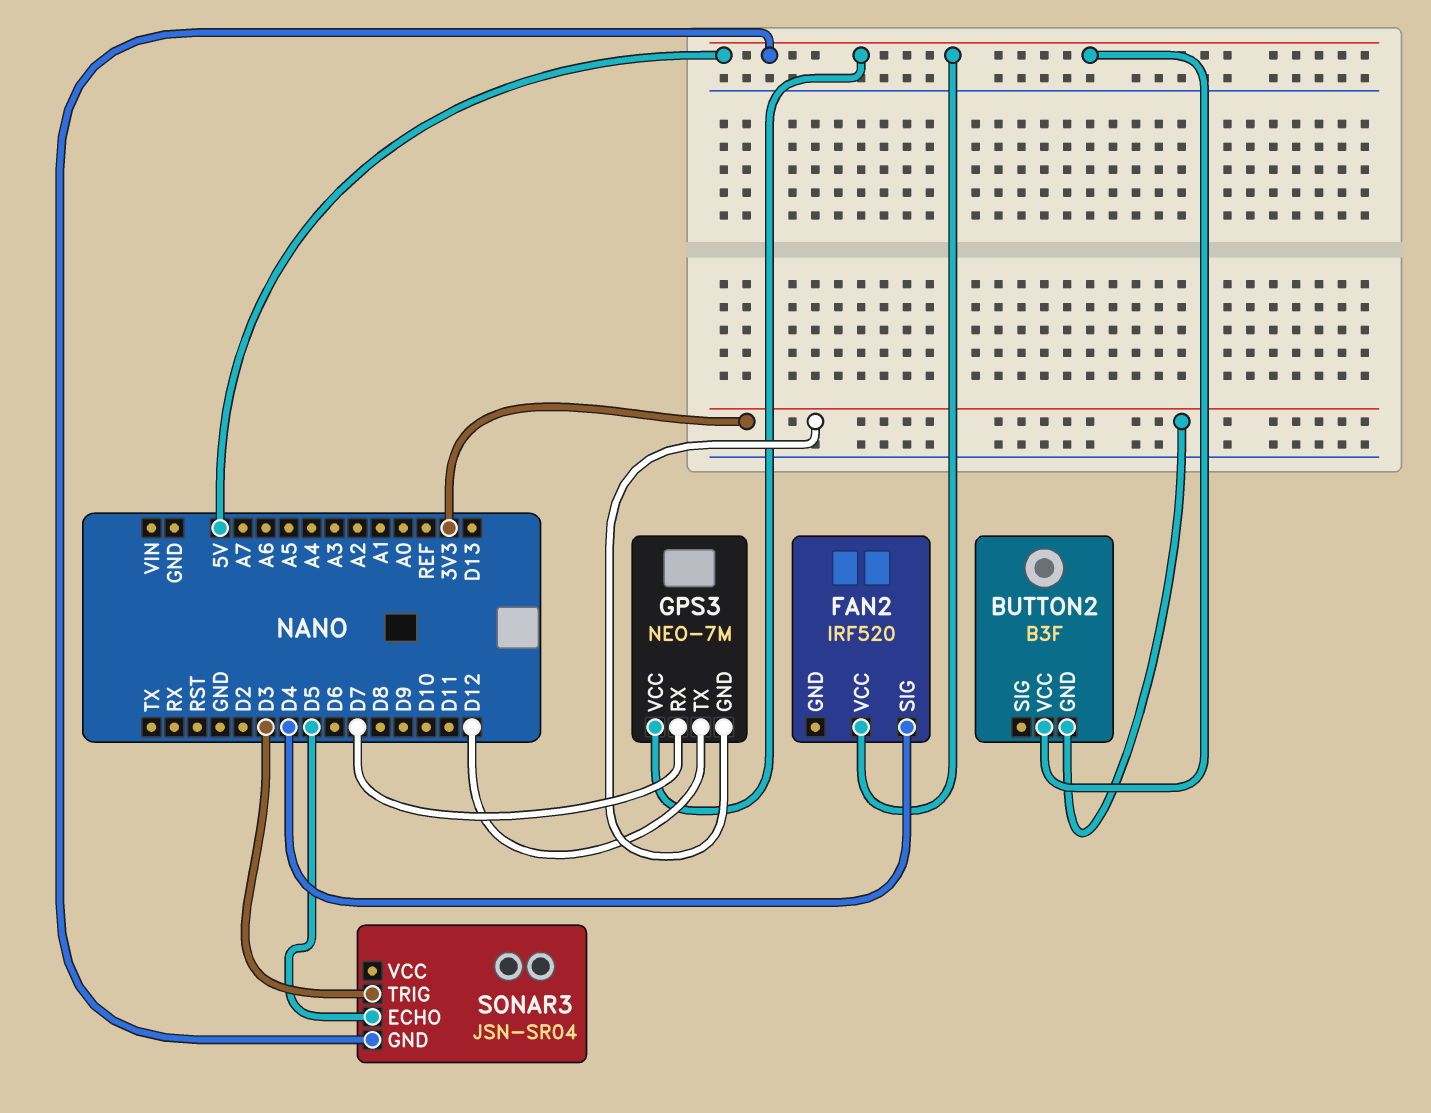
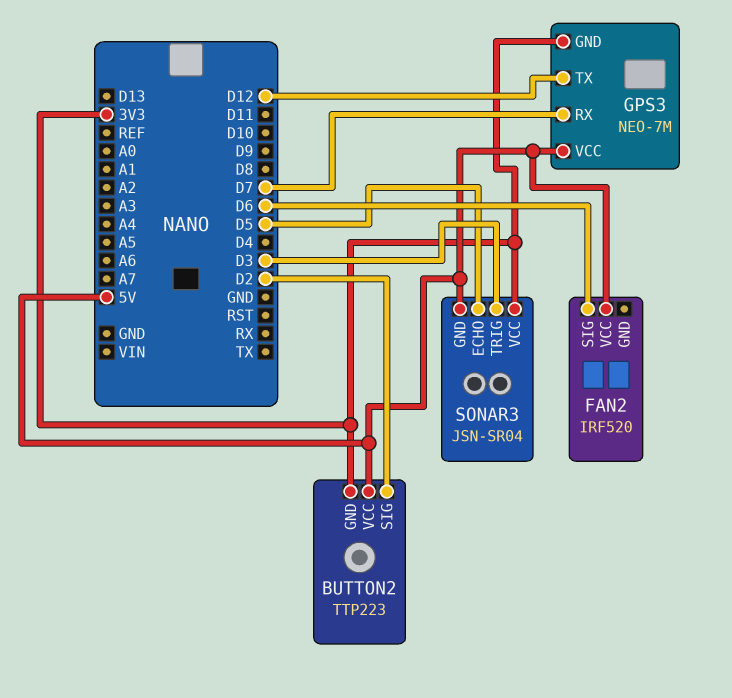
BUTTON2: B3F -> TTP223
BUTTON2 pin SIG: none -> D2
FAN2 pin SIG: D4 -> D6
SONAR3 pin VCC: none -> 3V3

